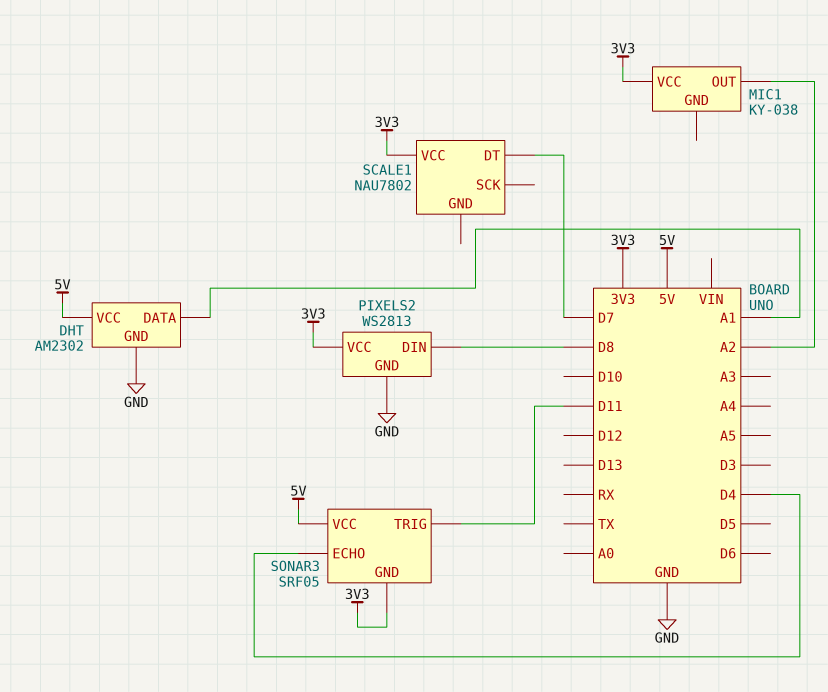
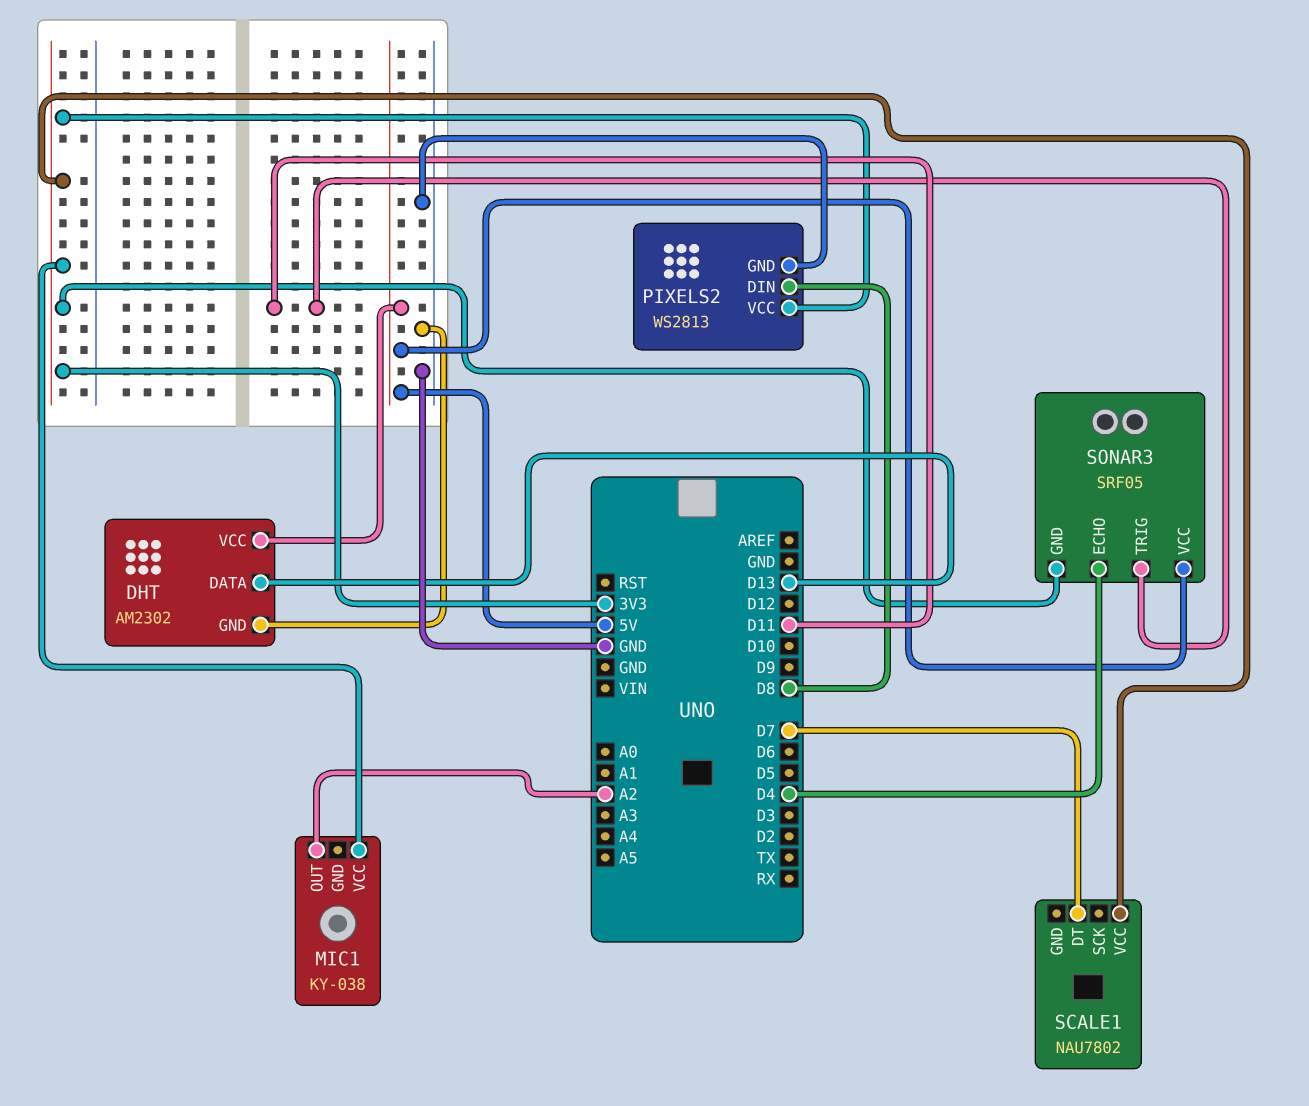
DHT pin DATA: A1 -> D13

